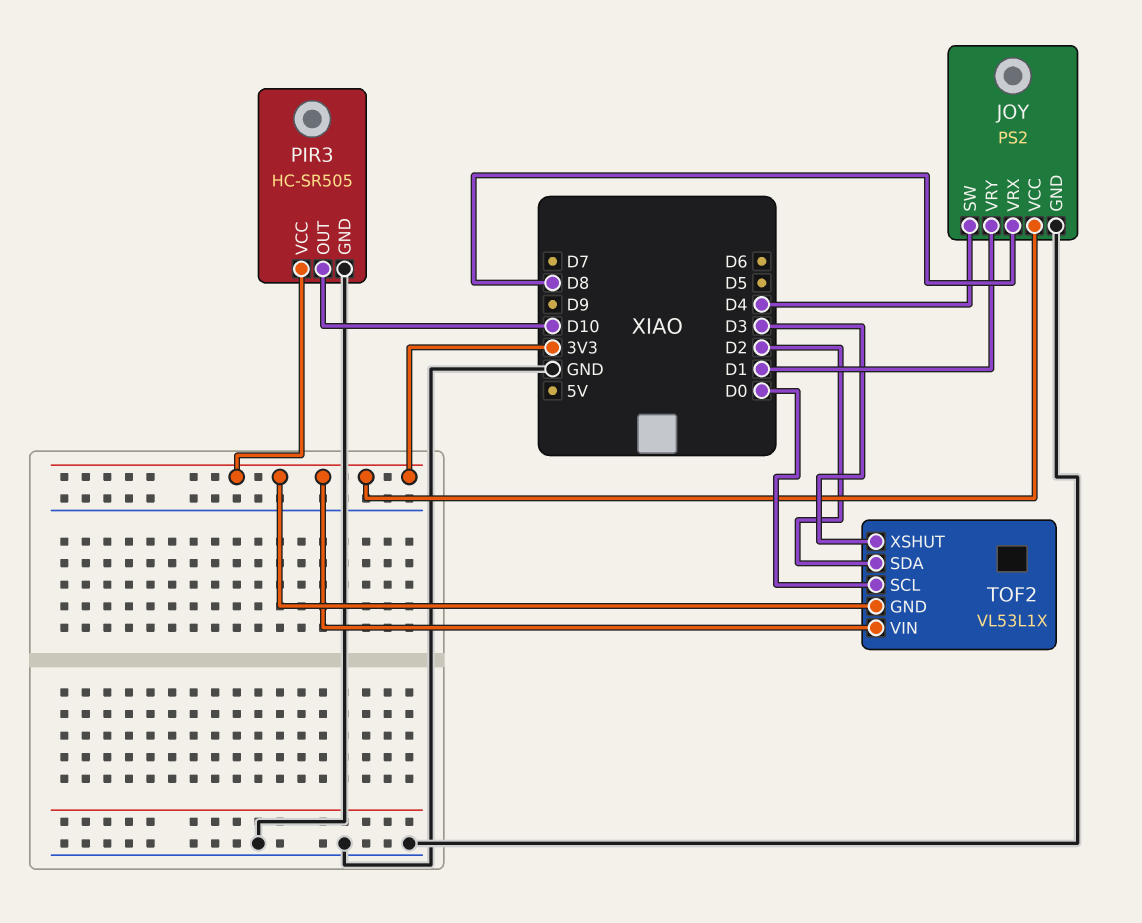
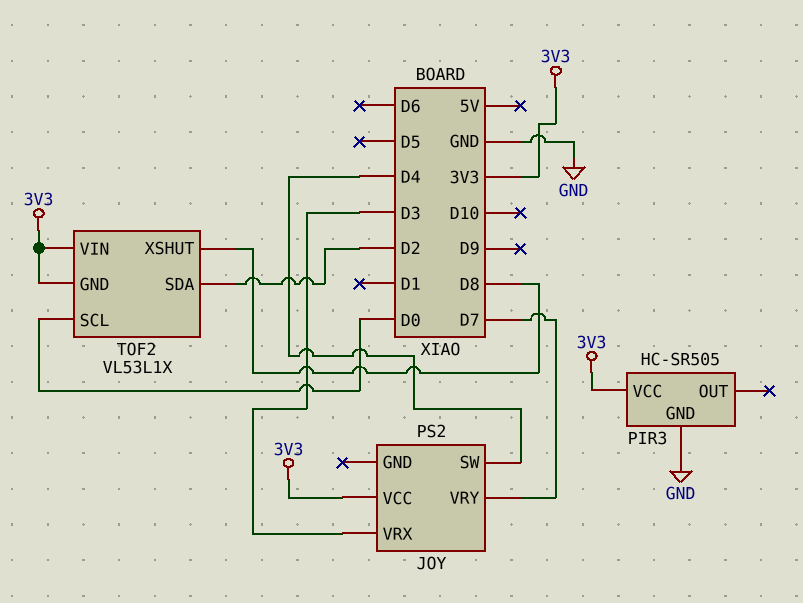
JOY pin GND: GND -> none
JOY pin VRX: D8 -> D3
JOY pin VRY: D1 -> D7
PIR3 pin OUT: D10 -> none
TOF2 pin XSHUT: D3 -> D8

